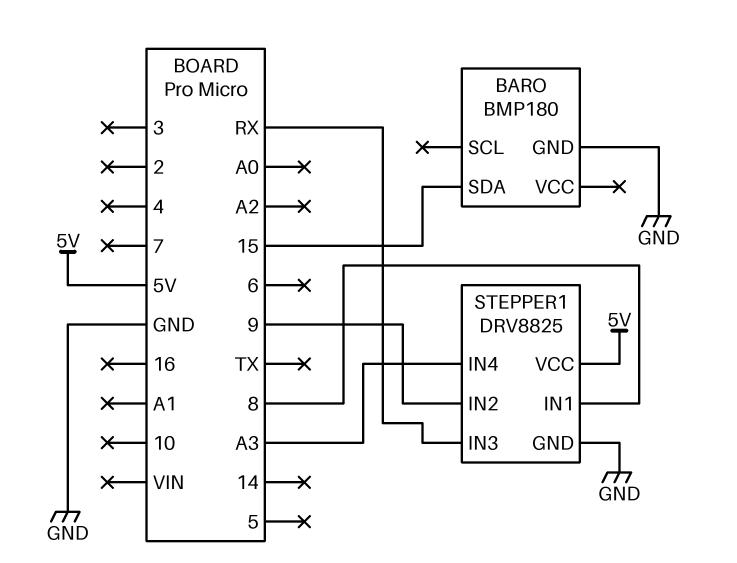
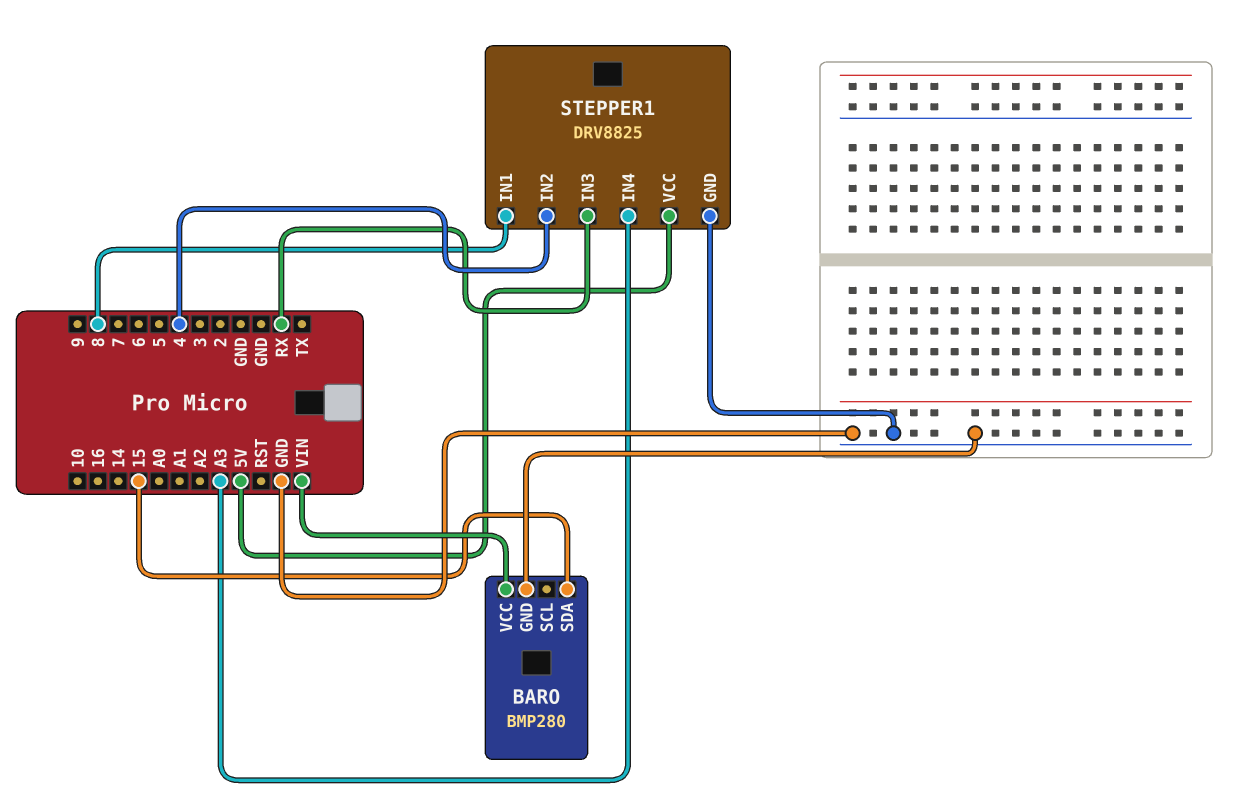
BARO: BMP180 -> BMP280
BARO pin VCC: none -> VIN
STEPPER1 pin IN2: 9 -> 4

